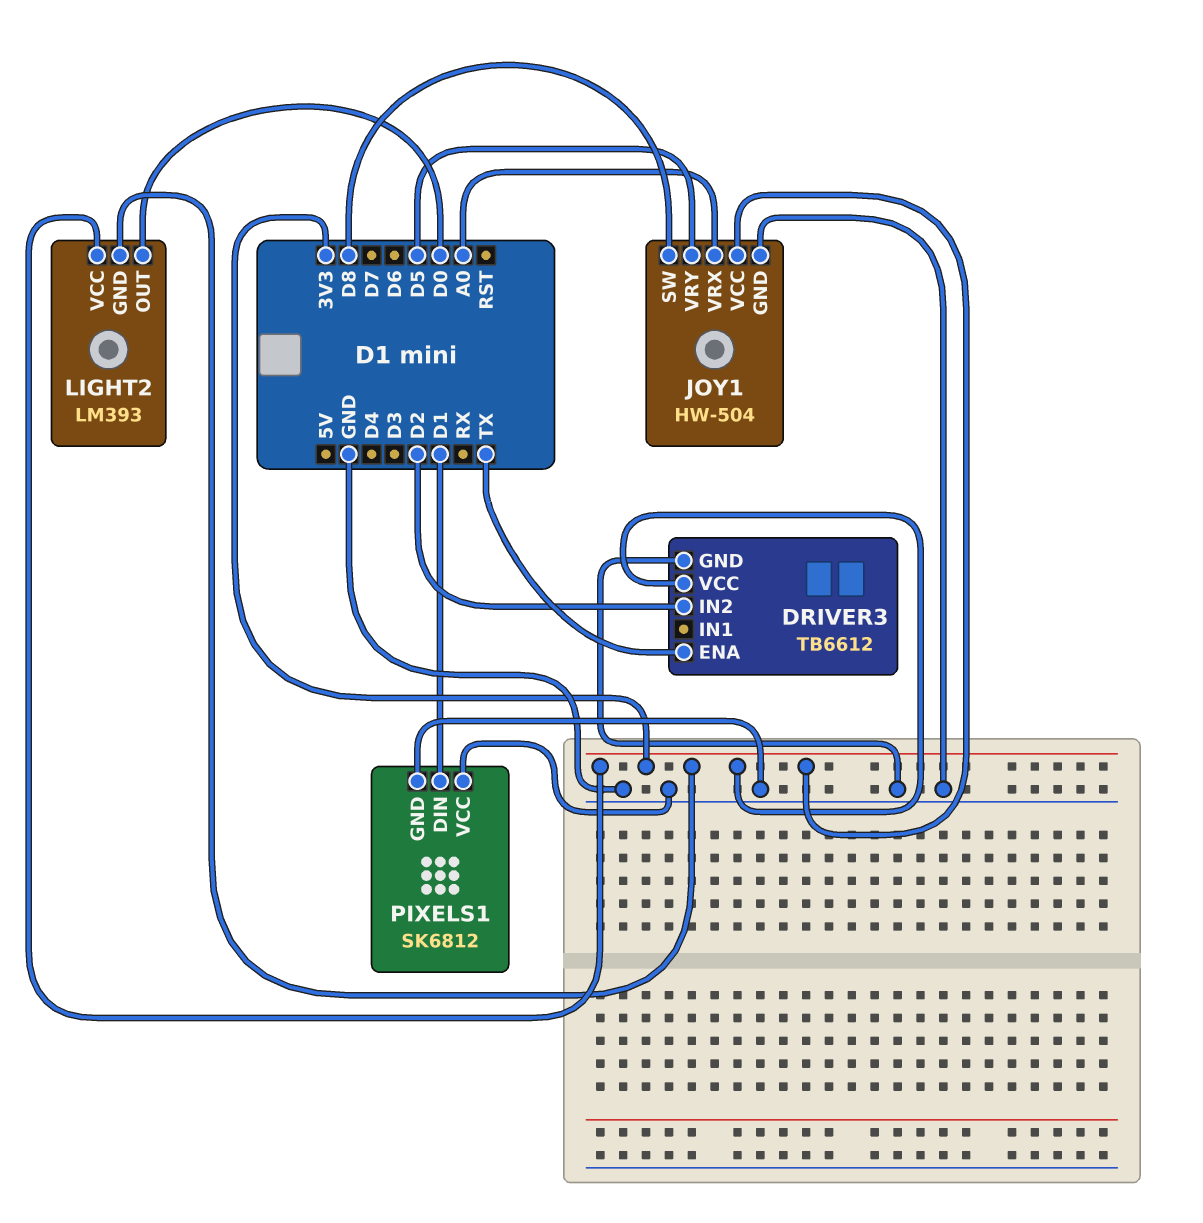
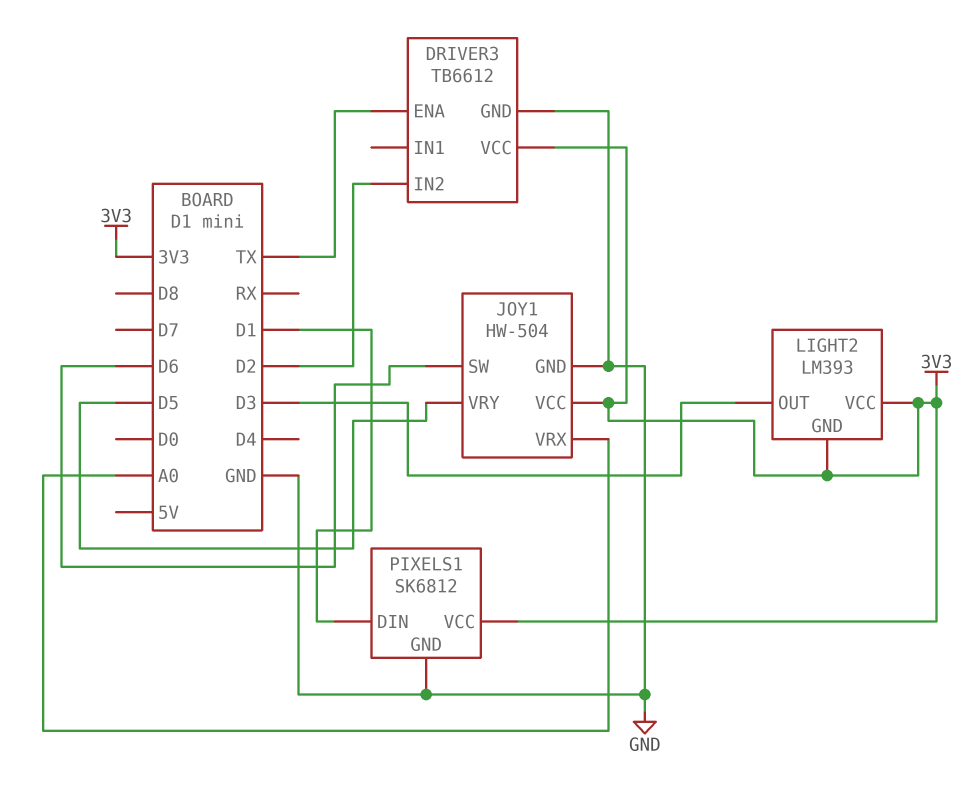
JOY1 pin SW: D8 -> D6
LIGHT2 pin OUT: D0 -> D3
PIXELS1 pin VCC: GND -> 3V3

